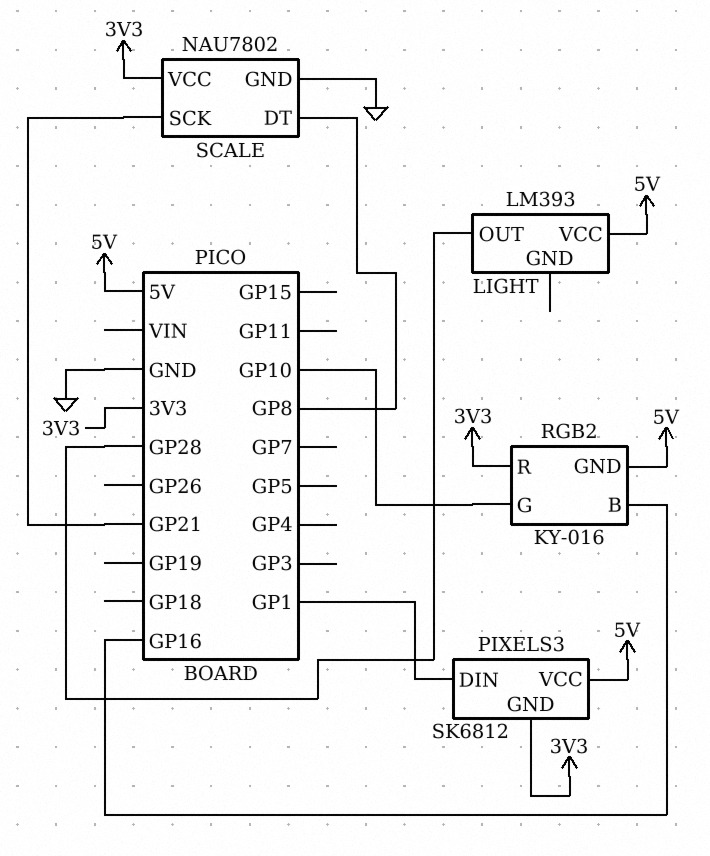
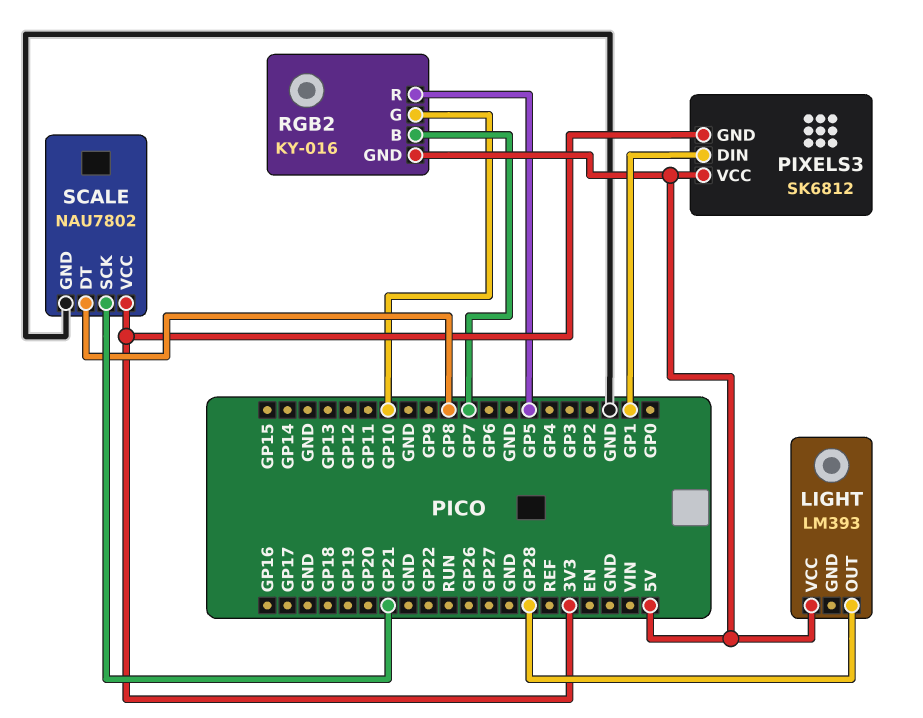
RGB2 pin B: GP16 -> GP7
RGB2 pin R: 3V3 -> GP5

